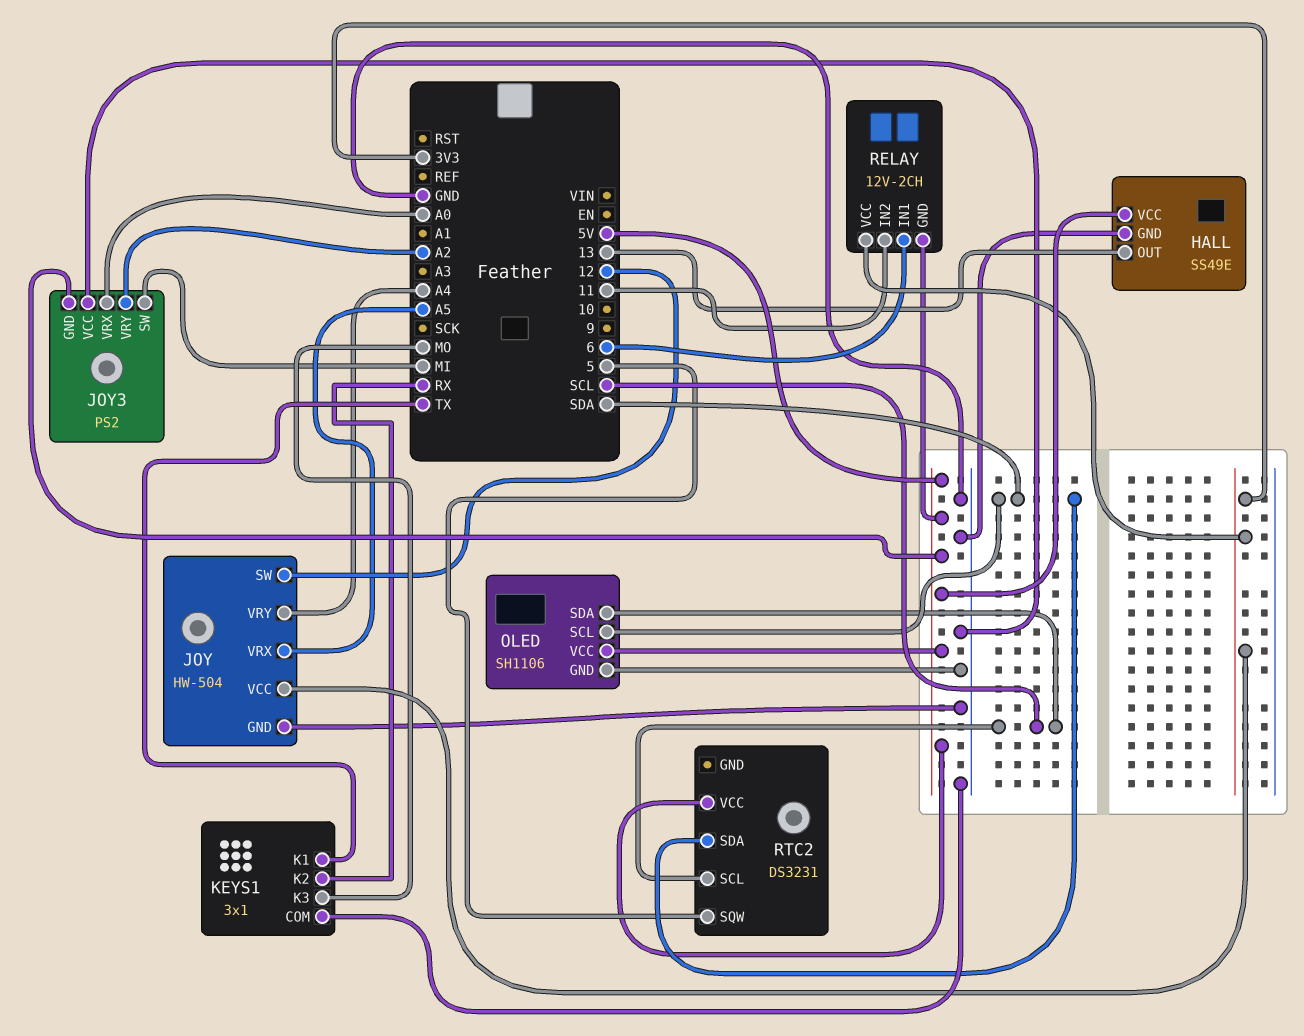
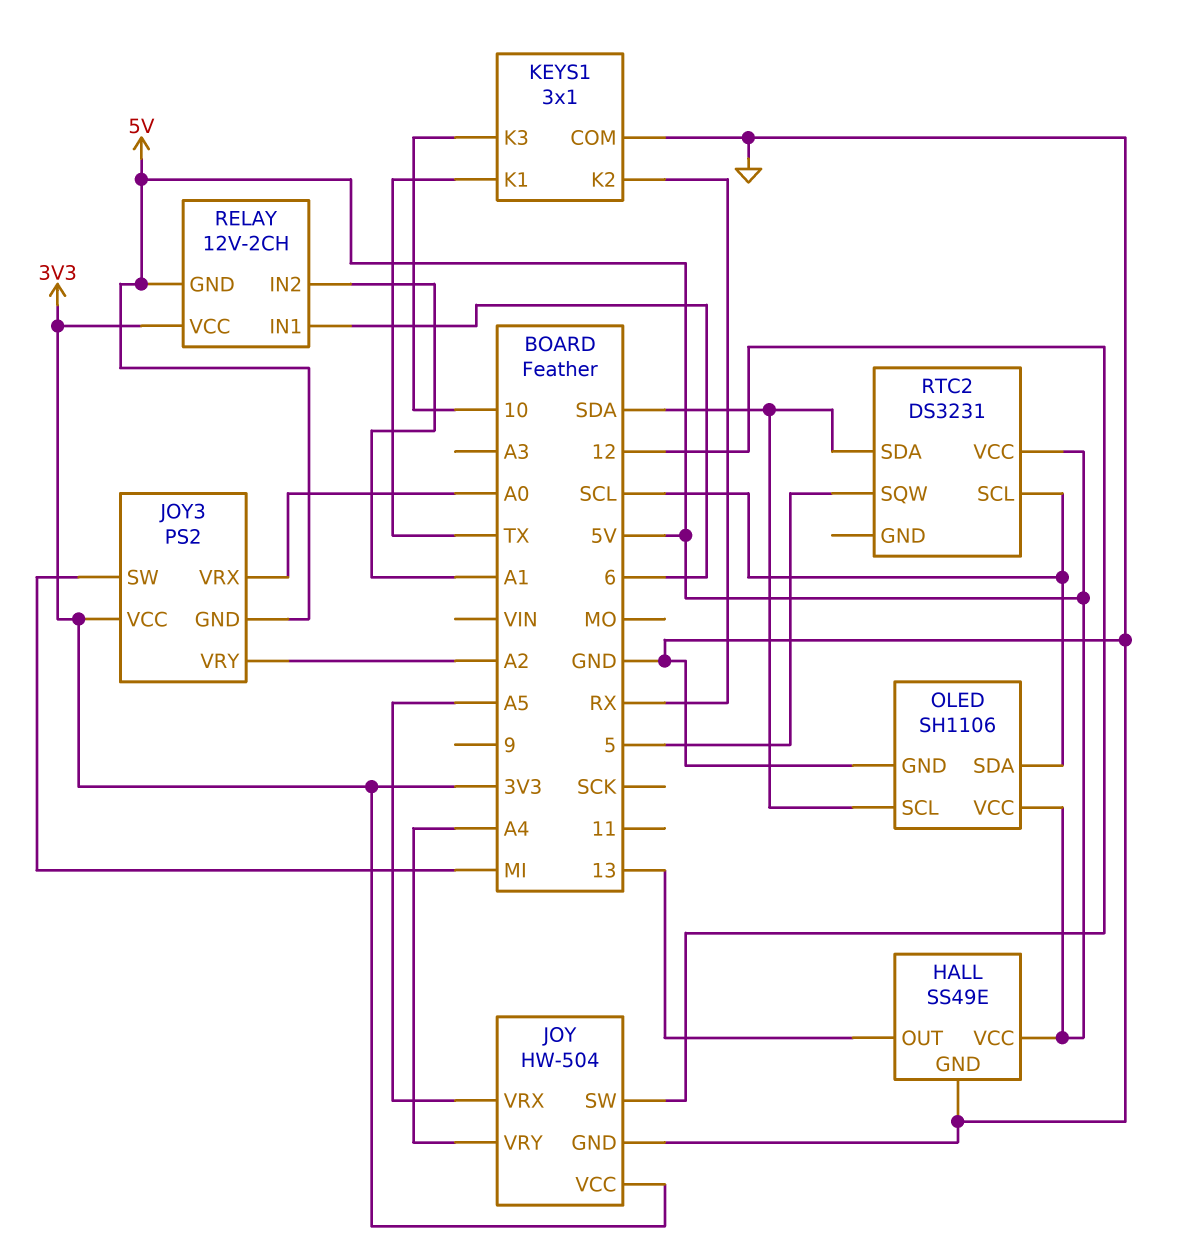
JOY3 pin VCC: GND -> 3V3
KEYS1 pin K3: MO -> 10
RELAY pin IN2: 11 -> A1

